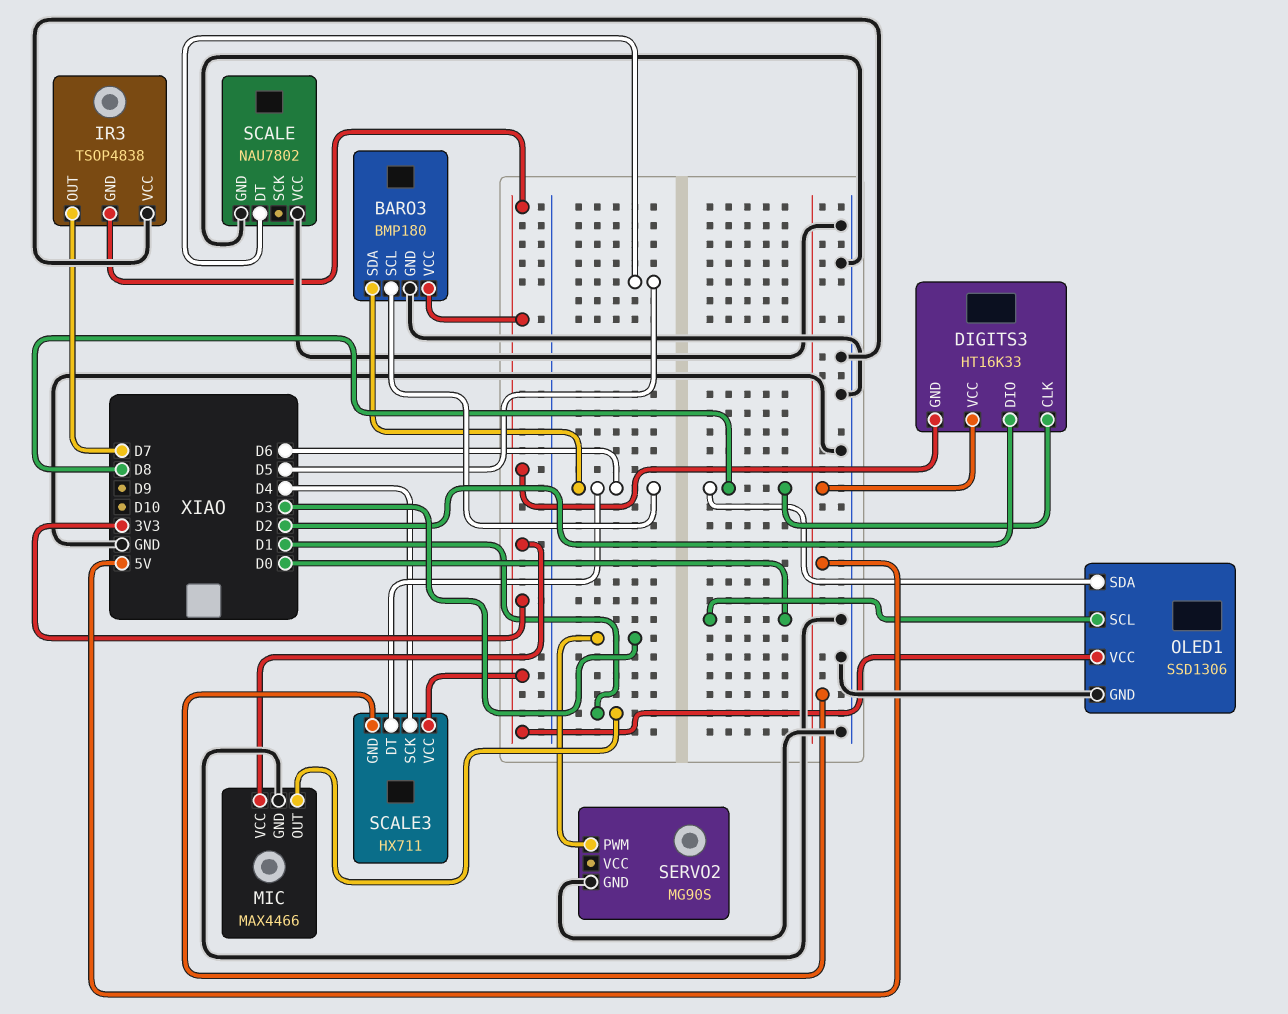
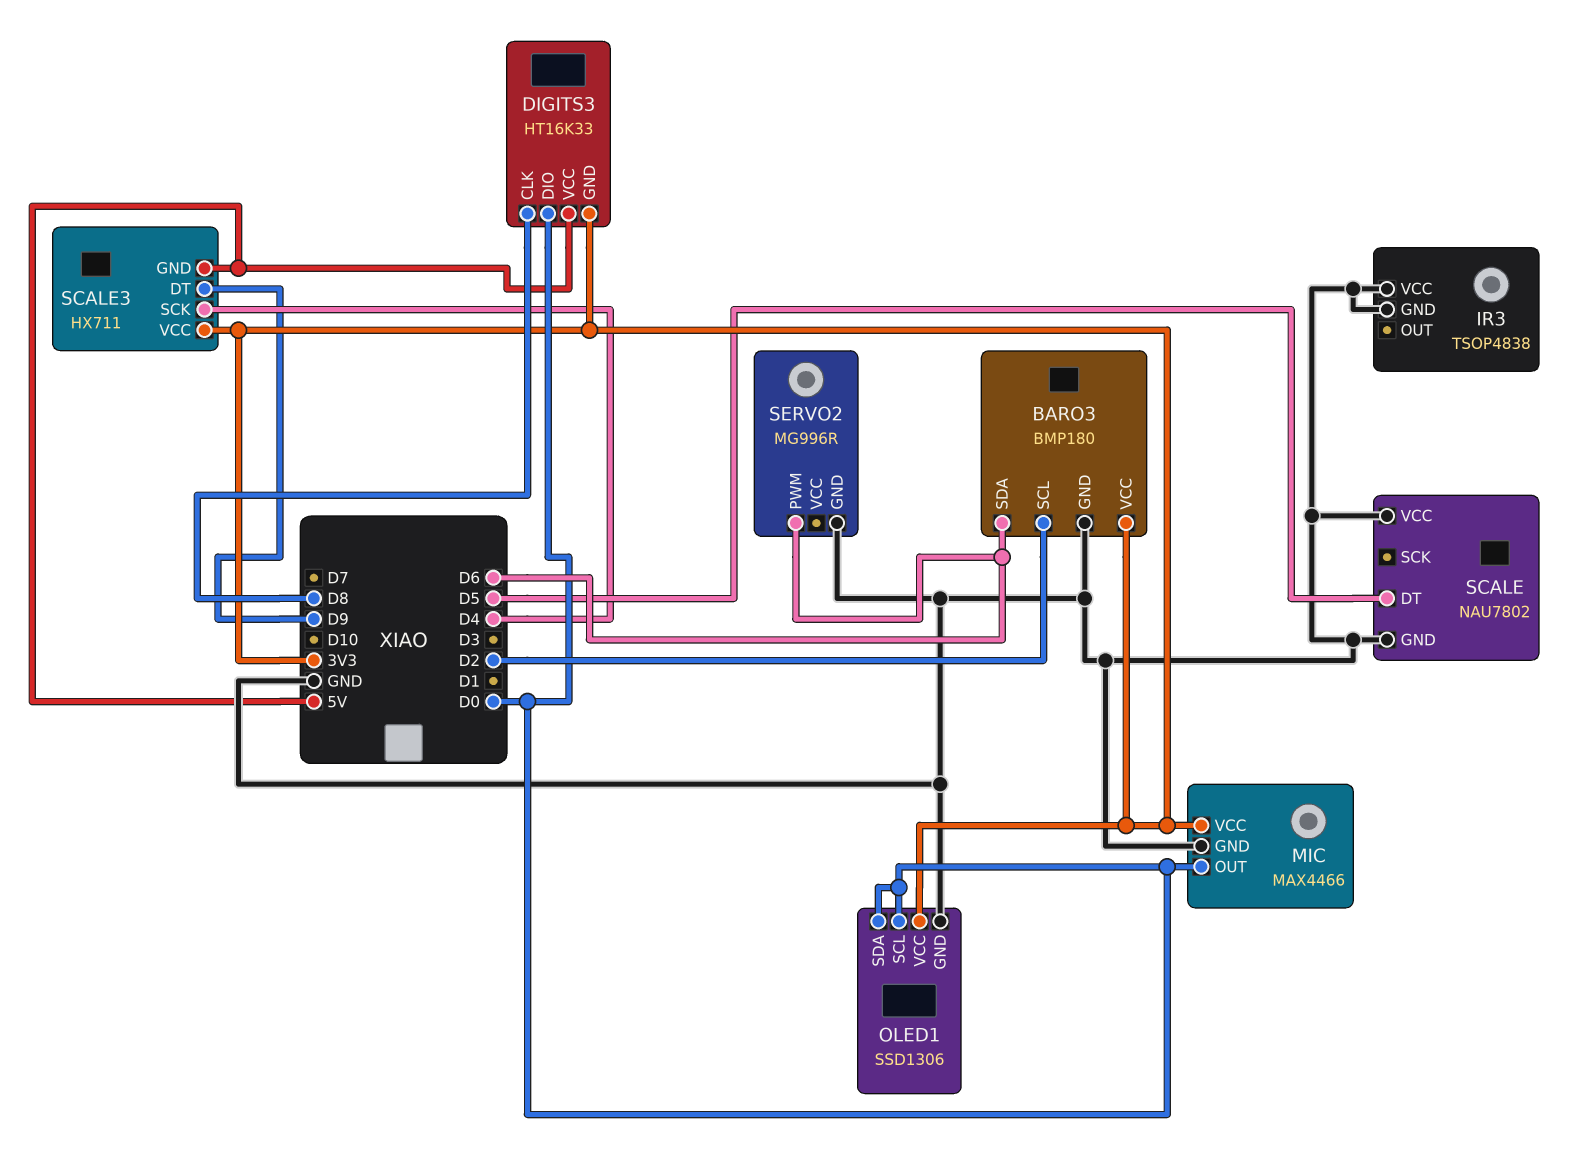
BARO3 pin SCL: D6 -> D2
DIGITS3 pin DIO: D2 -> D0
IR3 pin GND: 3V3 -> GND
IR3 pin OUT: D7 -> none
MIC pin OUT: D1 -> D0
OLED1 pin SDA: D8 -> D0
SCALE3 pin DT: D6 -> D9
SERVO2: MG90S -> MG996R
SERVO2 pin PWM: D3 -> D6

